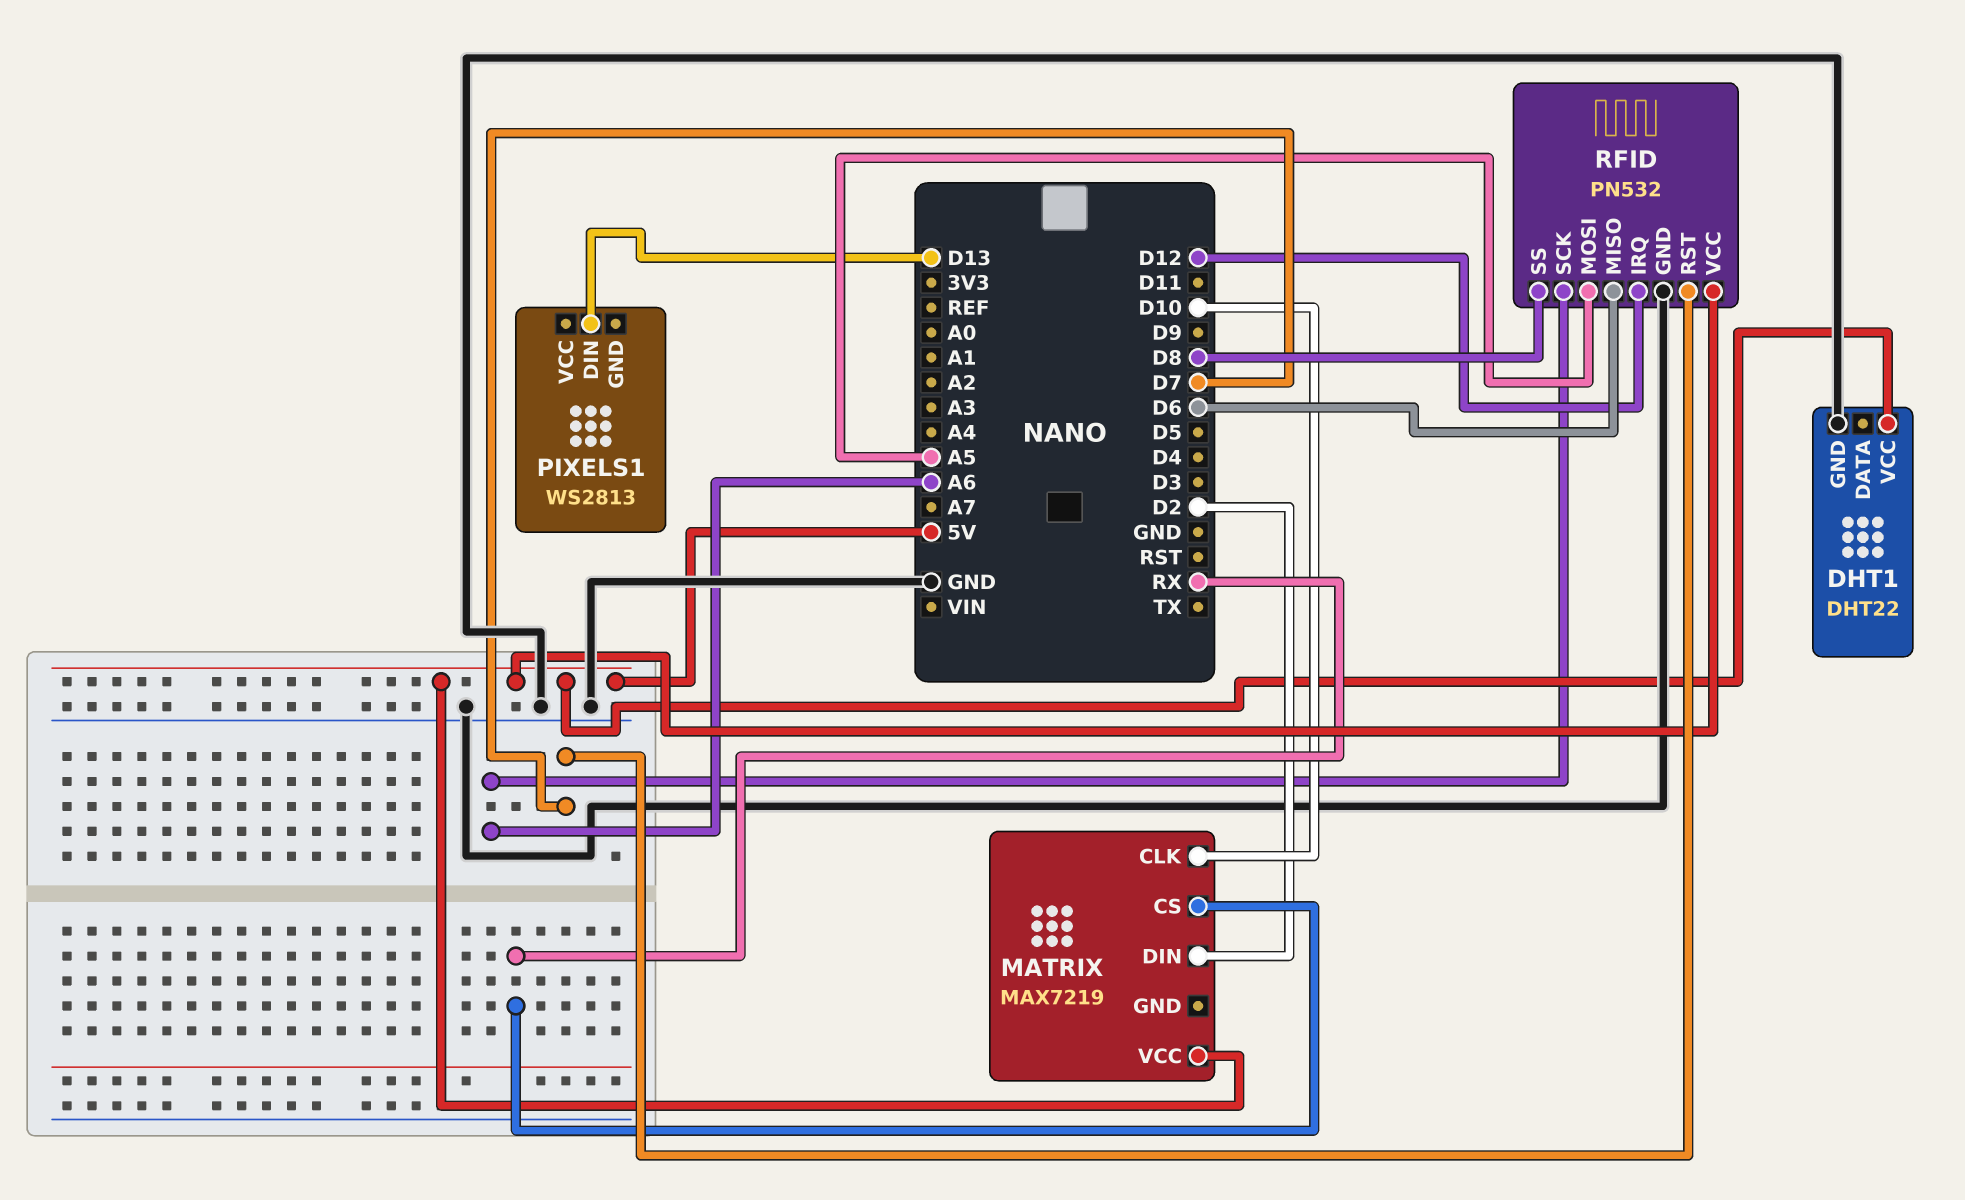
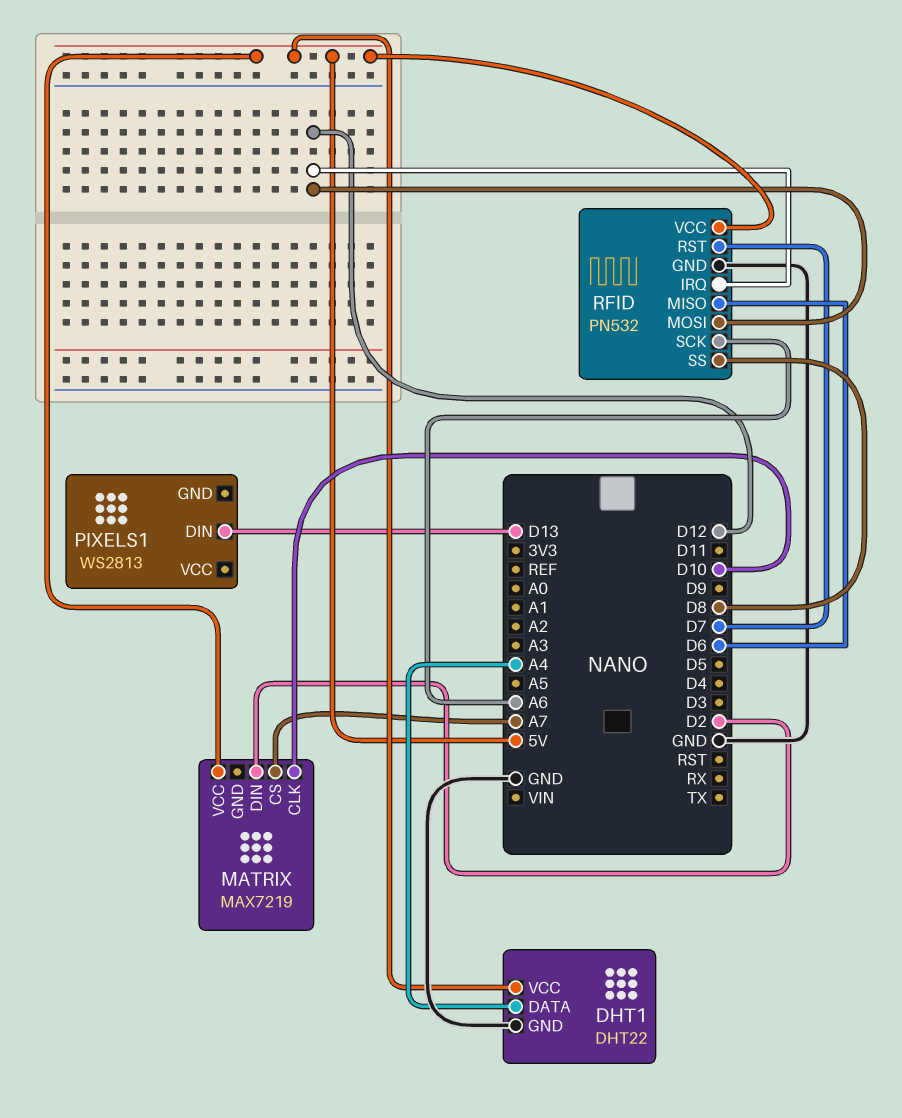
DHT1 pin DATA: none -> A4
MATRIX pin CS: RX -> A7
RFID pin MOSI: A5 -> D12

